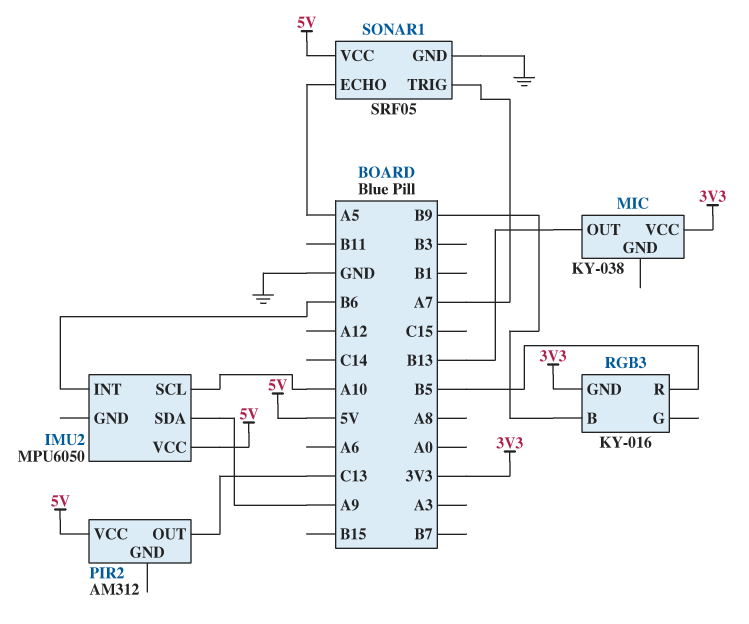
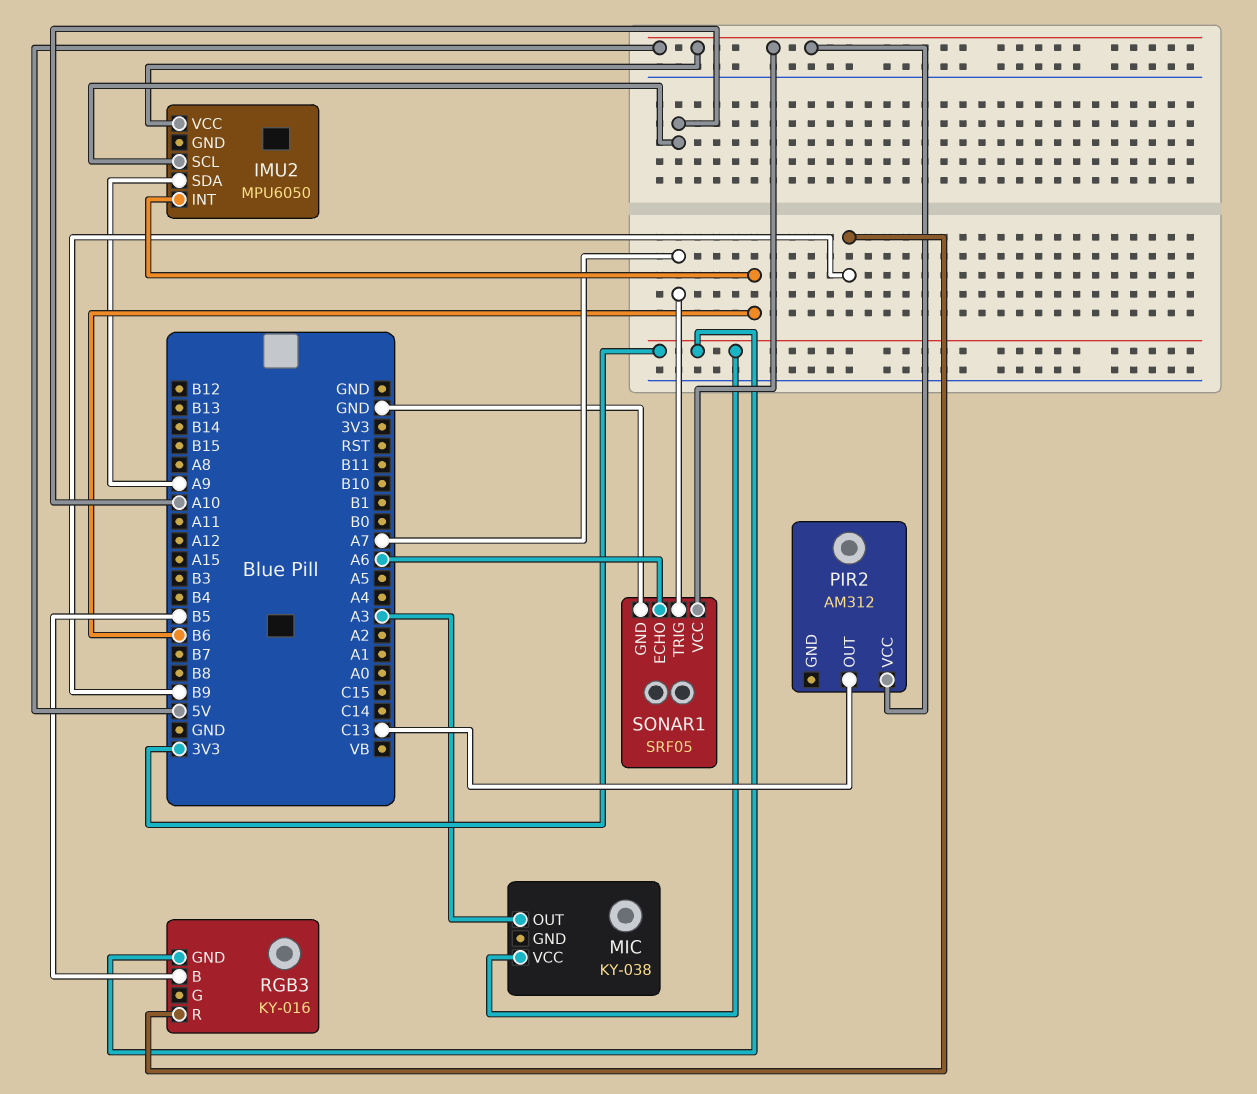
MIC pin OUT: B13 -> A3
RGB3 pin B: B9 -> B5
RGB3 pin R: B5 -> B9
SONAR1 pin ECHO: A5 -> A6

